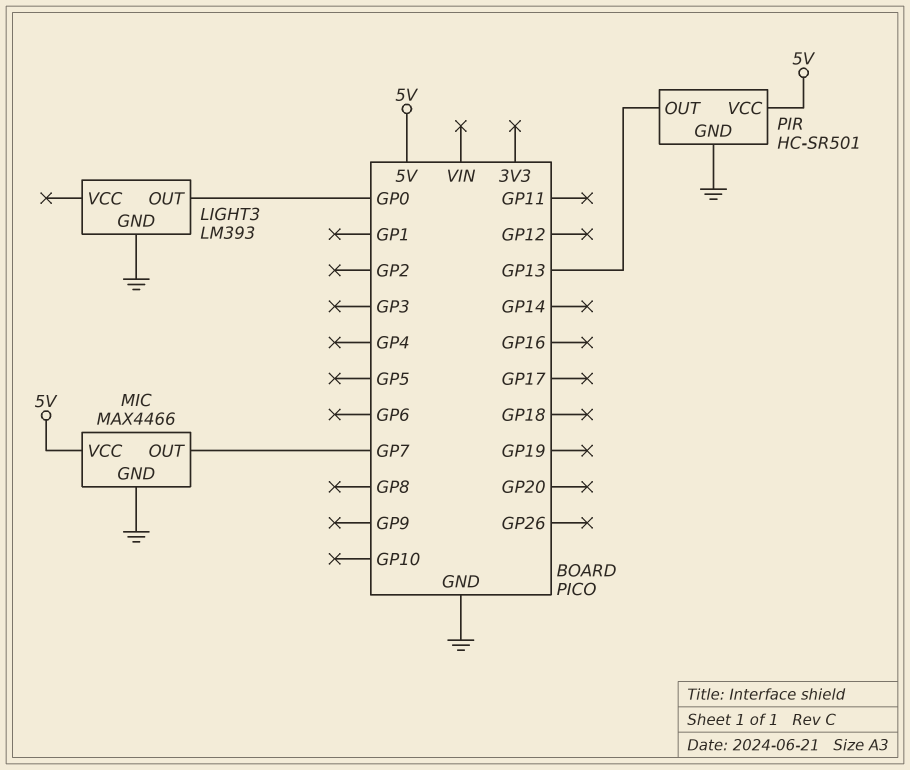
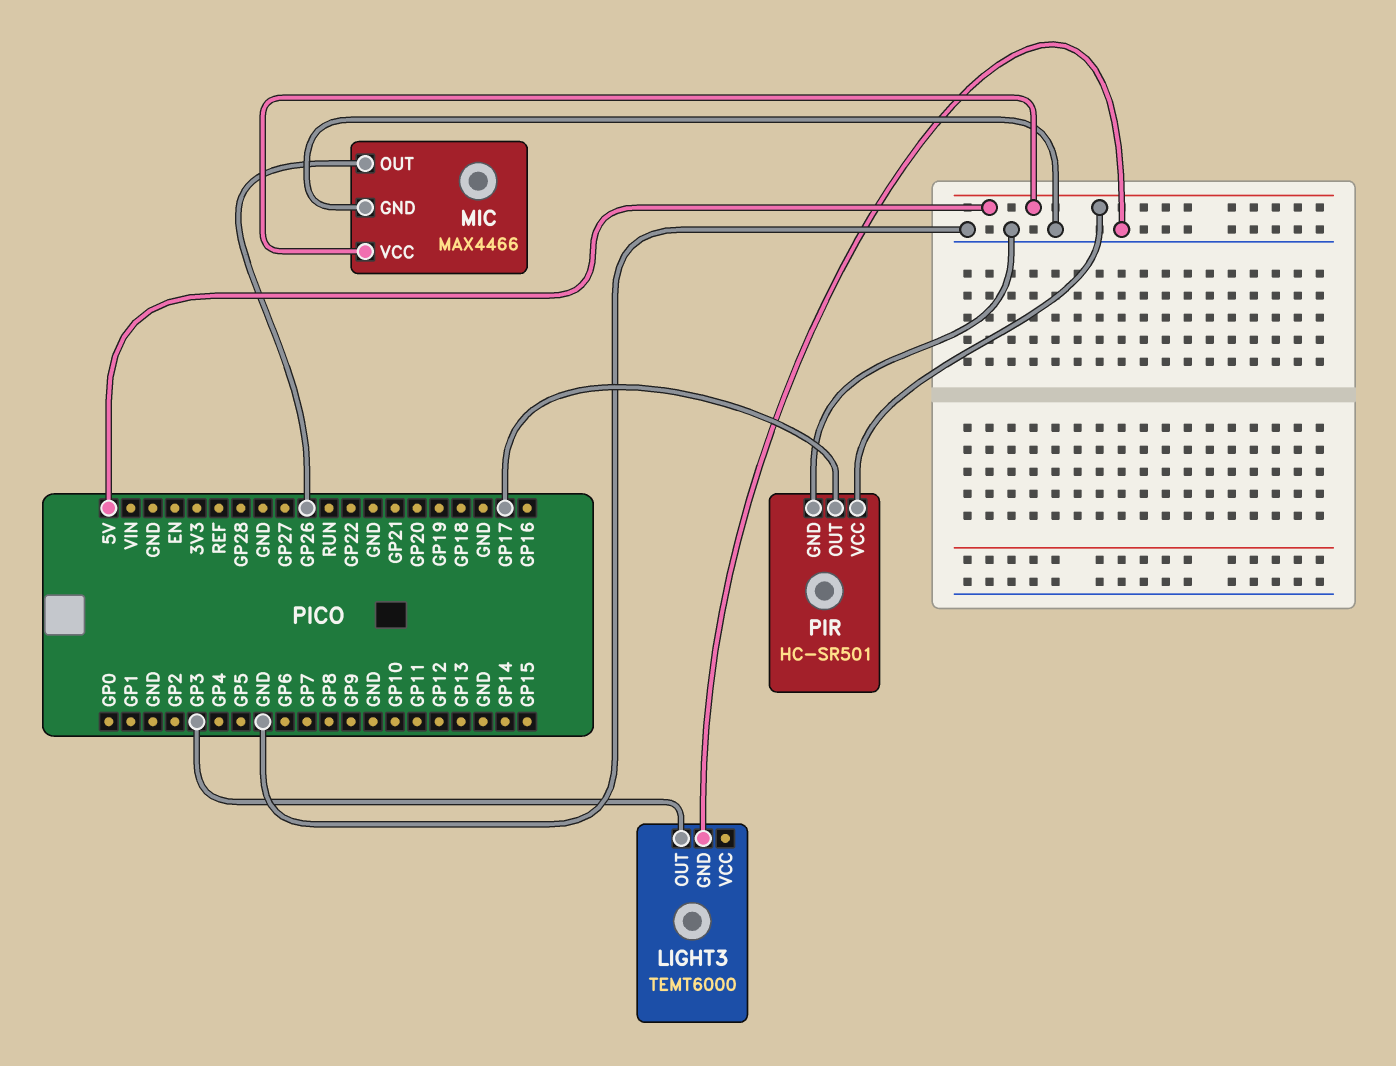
LIGHT3: LM393 -> TEMT6000
LIGHT3 pin OUT: GP0 -> GP3
MIC pin OUT: GP7 -> GP26
PIR pin OUT: GP13 -> GP17

